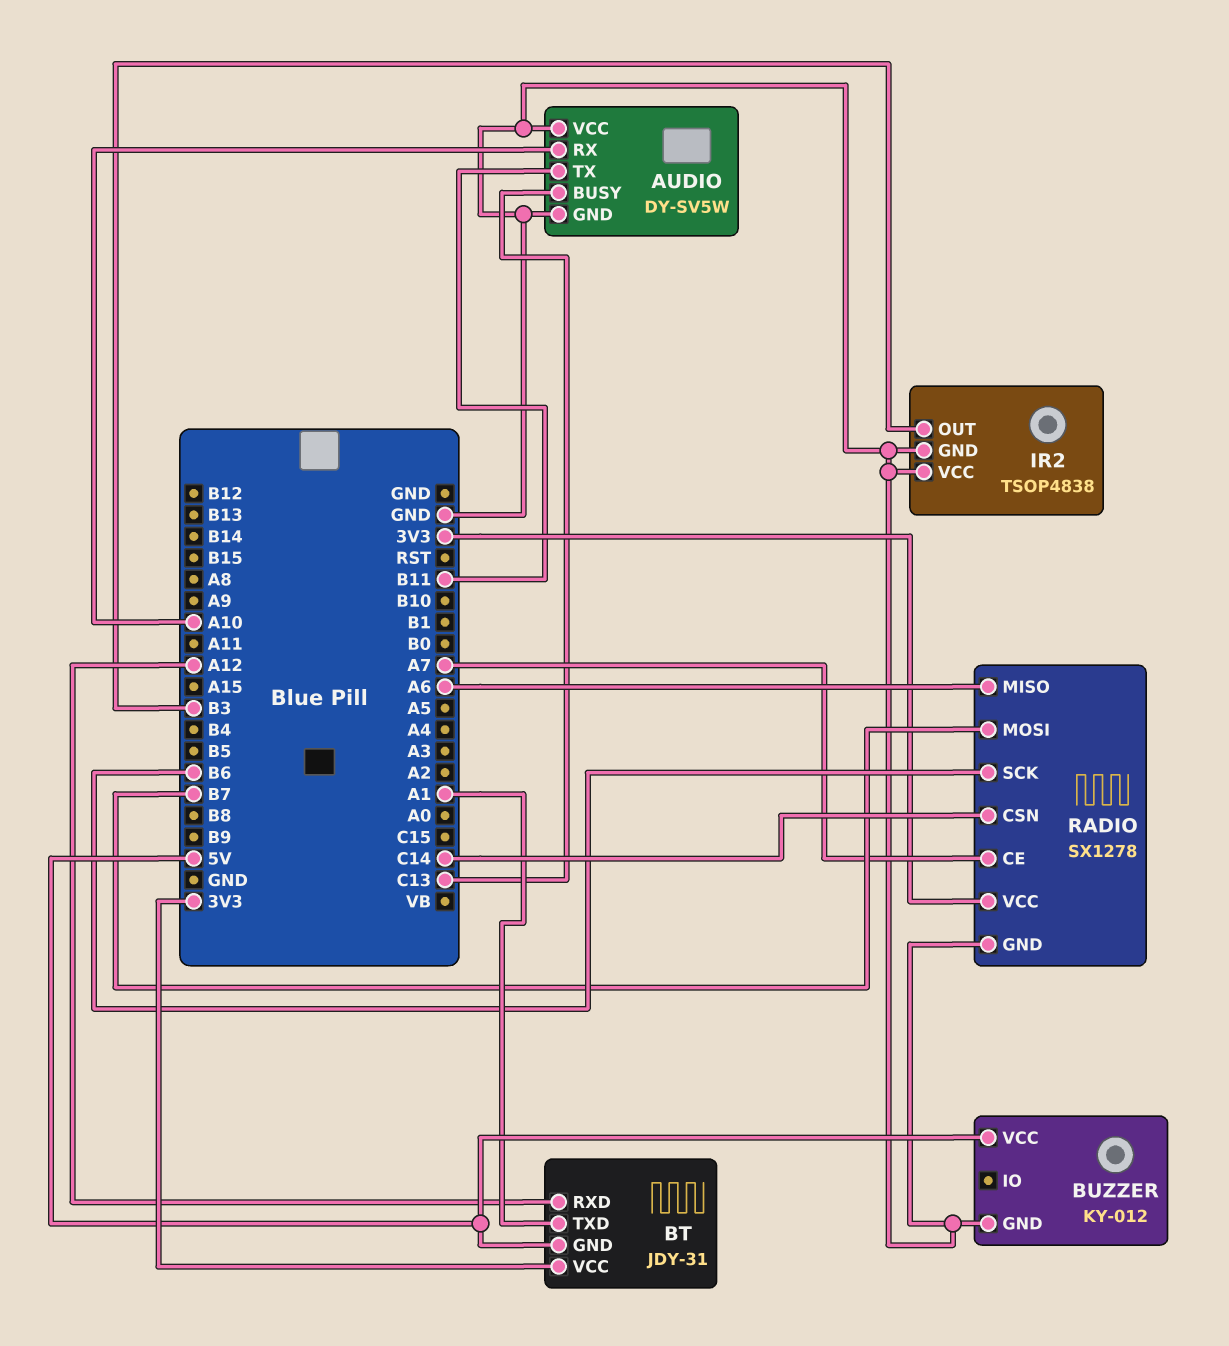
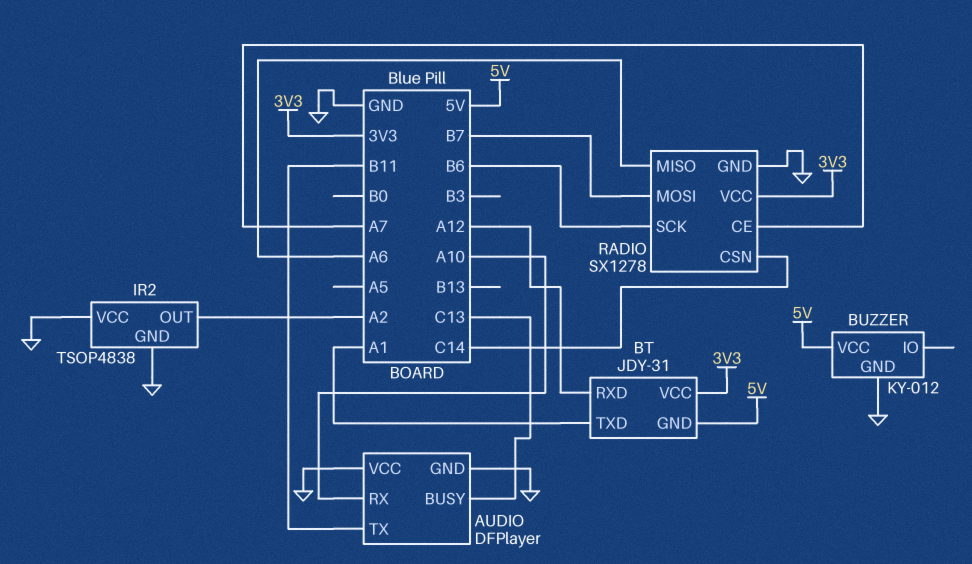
AUDIO: DY-SV5W -> DFPlayer
IR2 pin OUT: B3 -> A2

